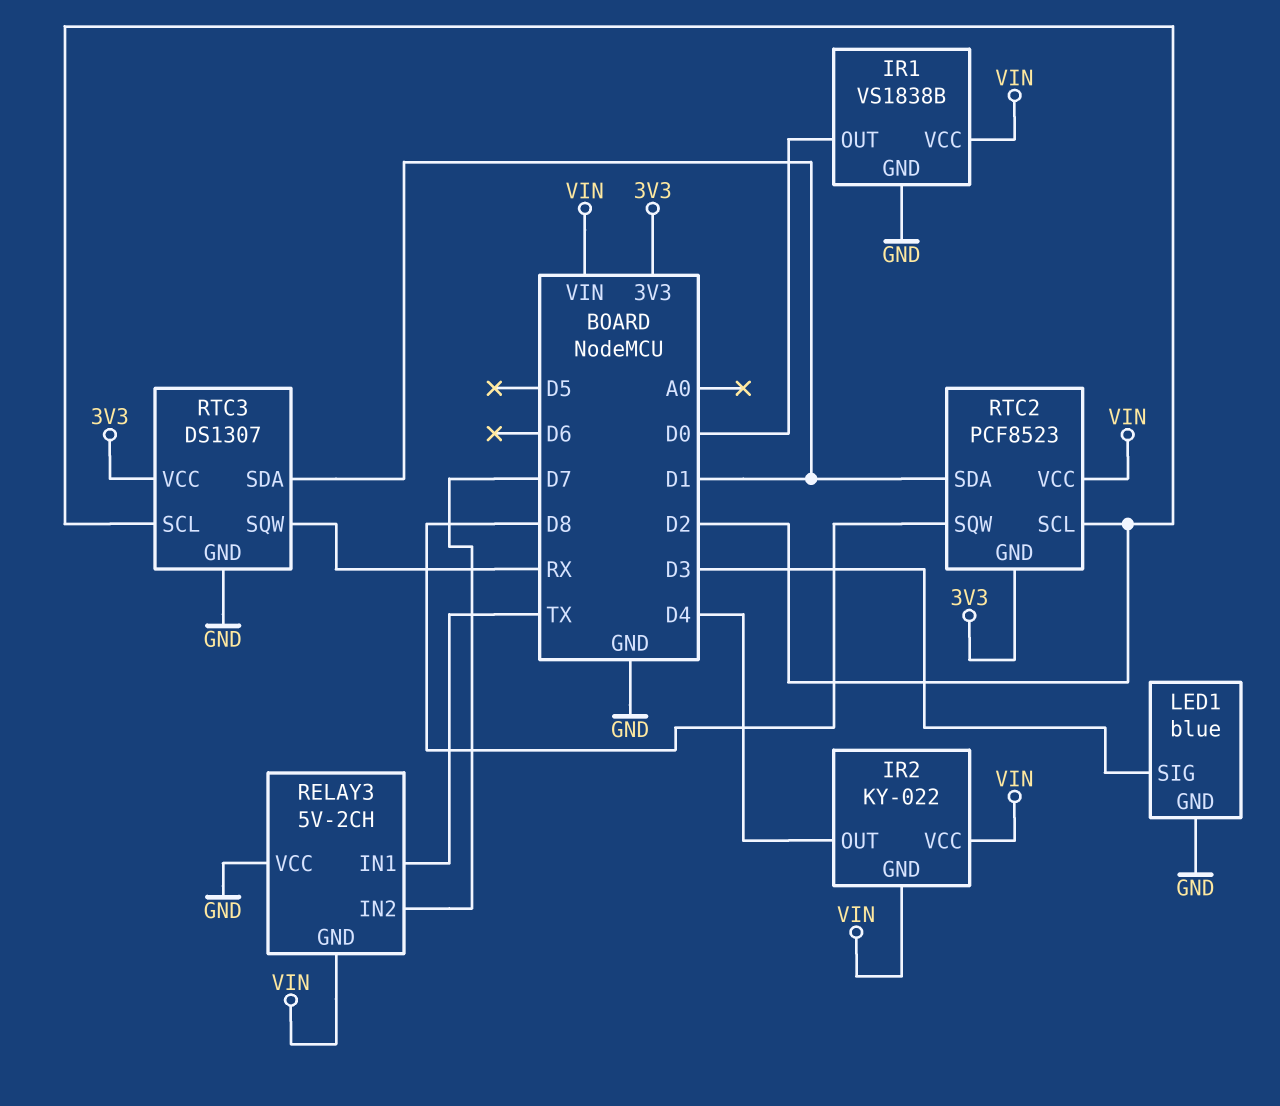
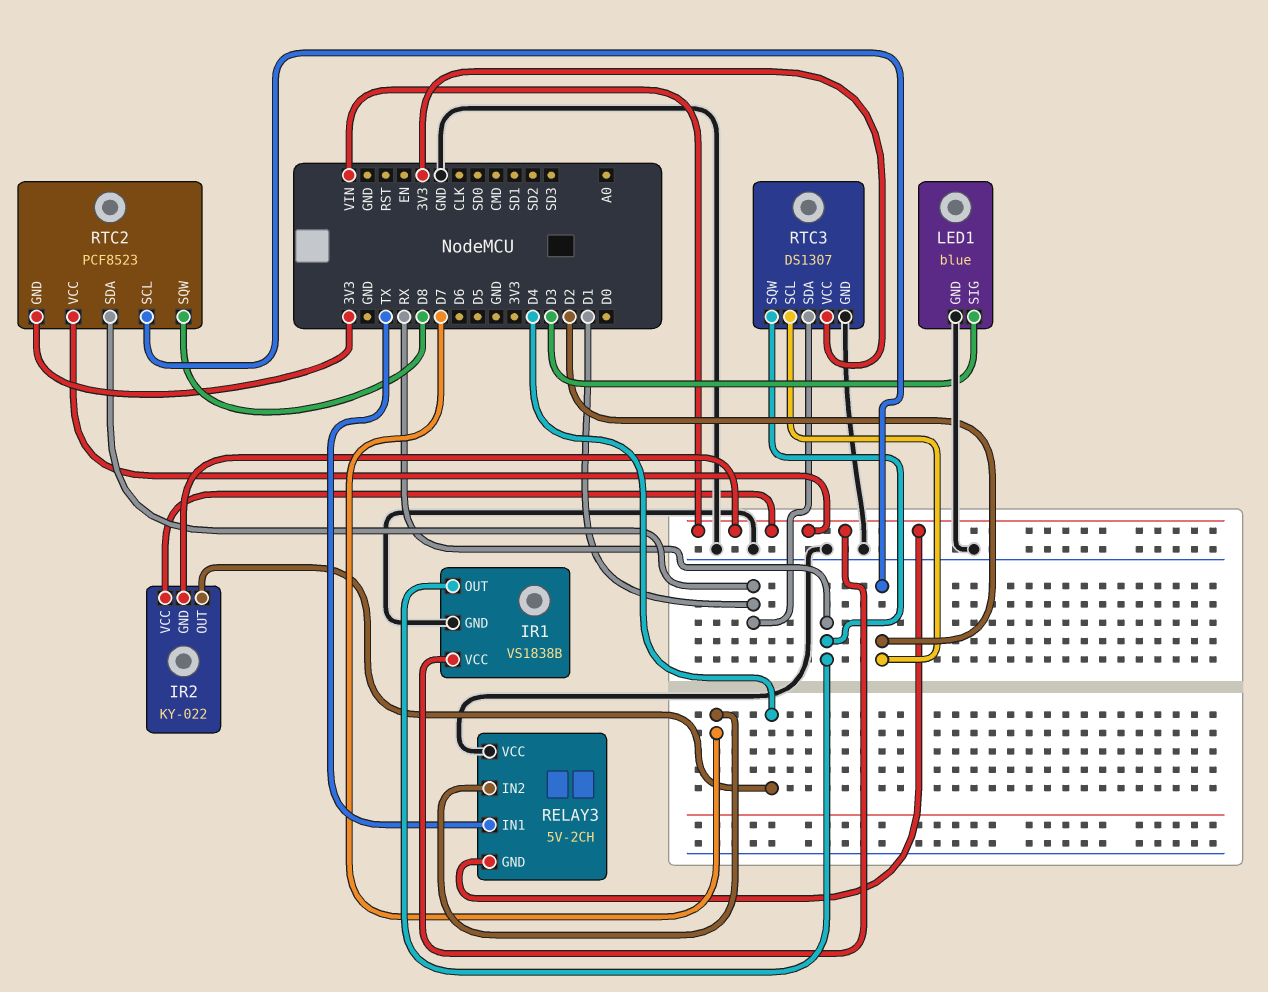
IR1 pin OUT: D0 -> RX

